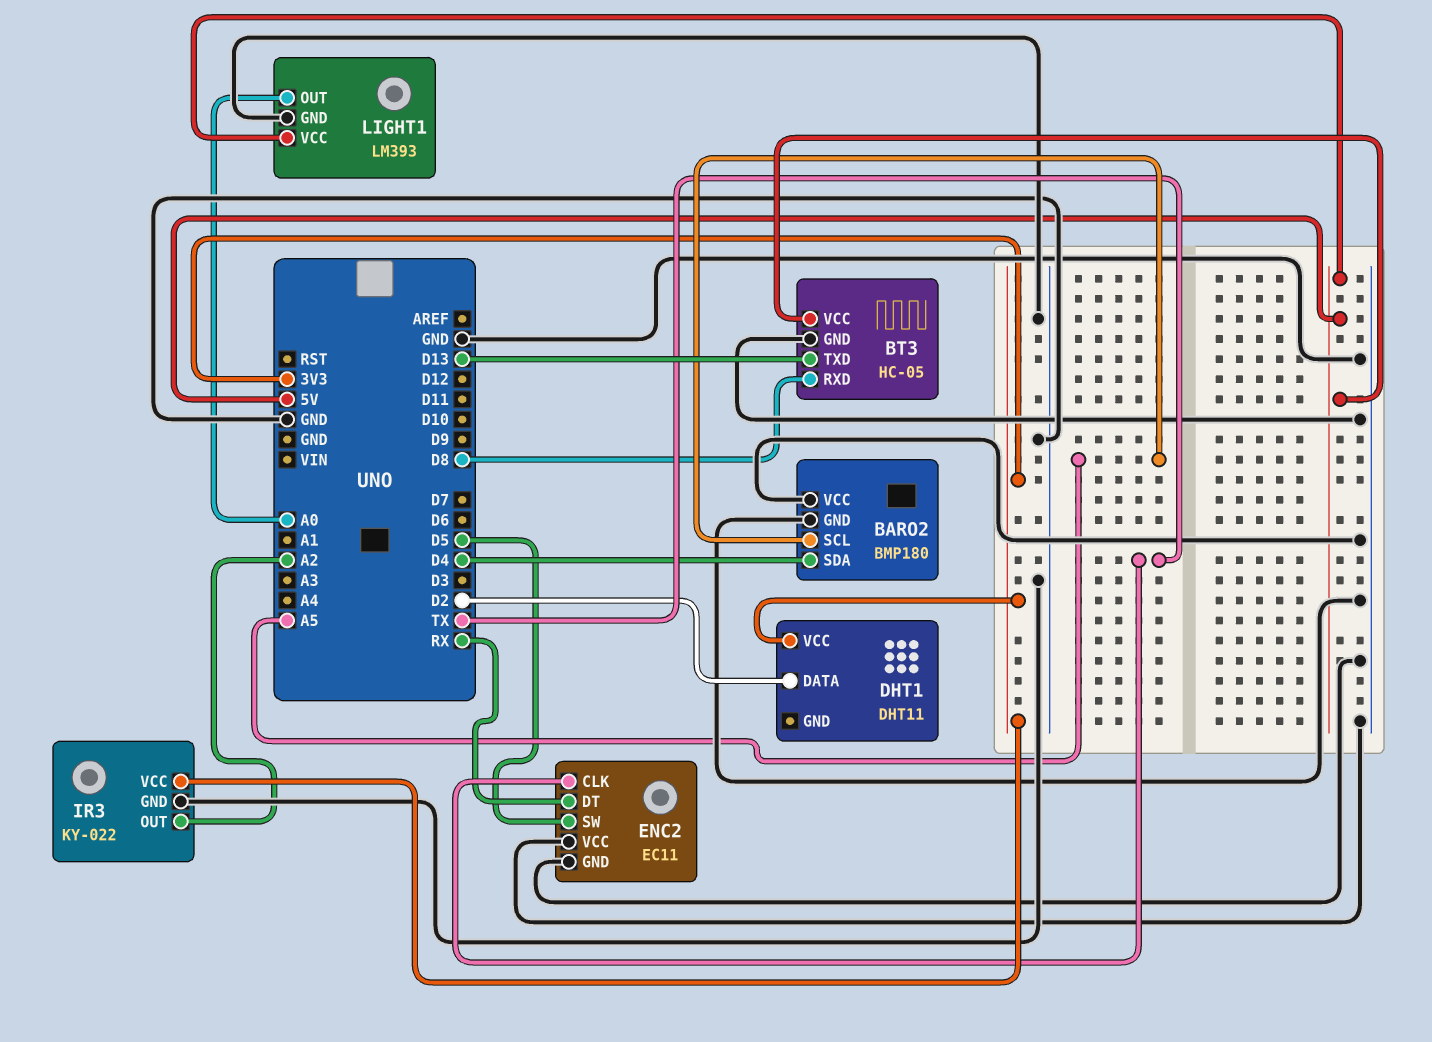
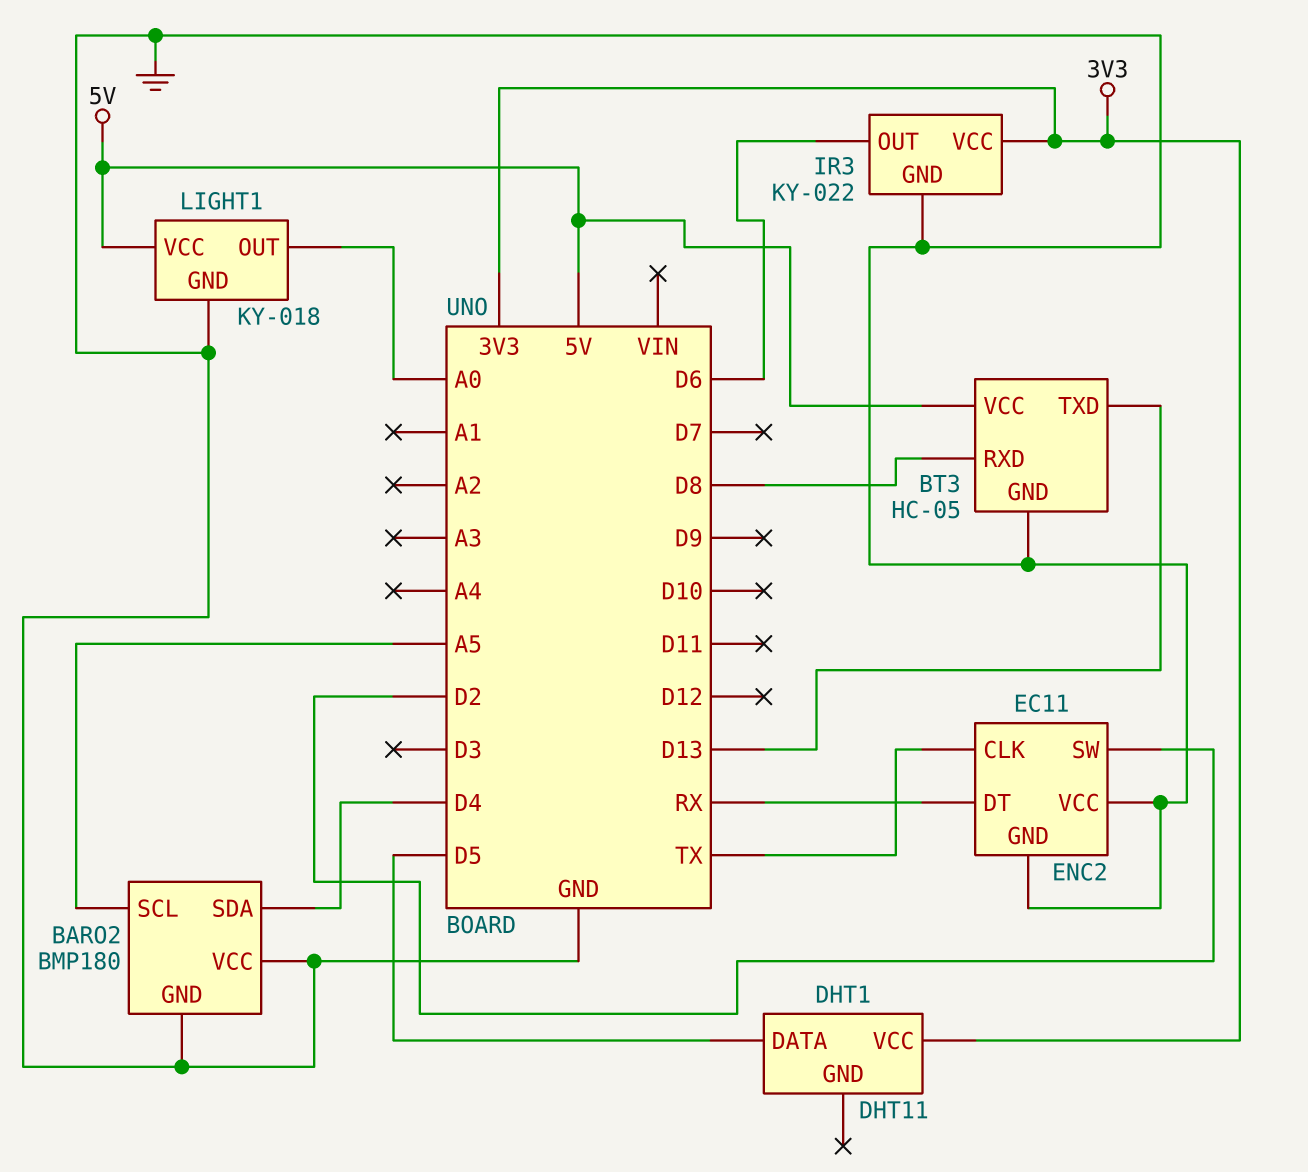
DHT1 pin DATA: D2 -> D5
ENC2 pin SW: D5 -> D2
IR3 pin OUT: A2 -> D6
LIGHT1: LM393 -> KY-018

